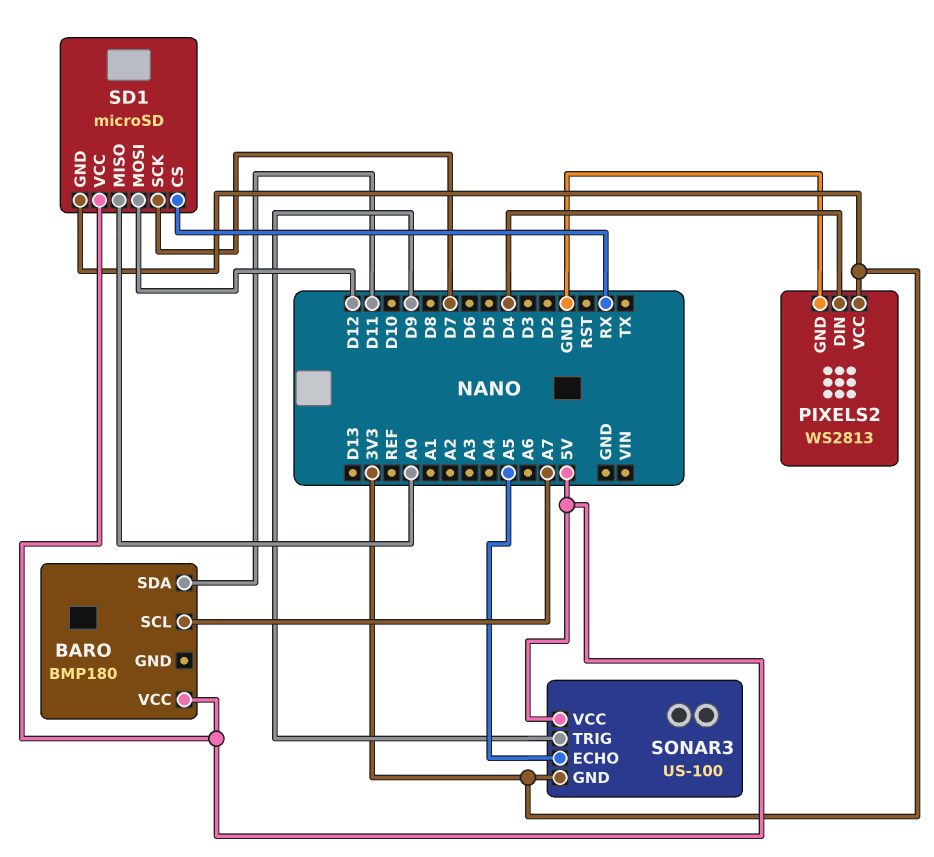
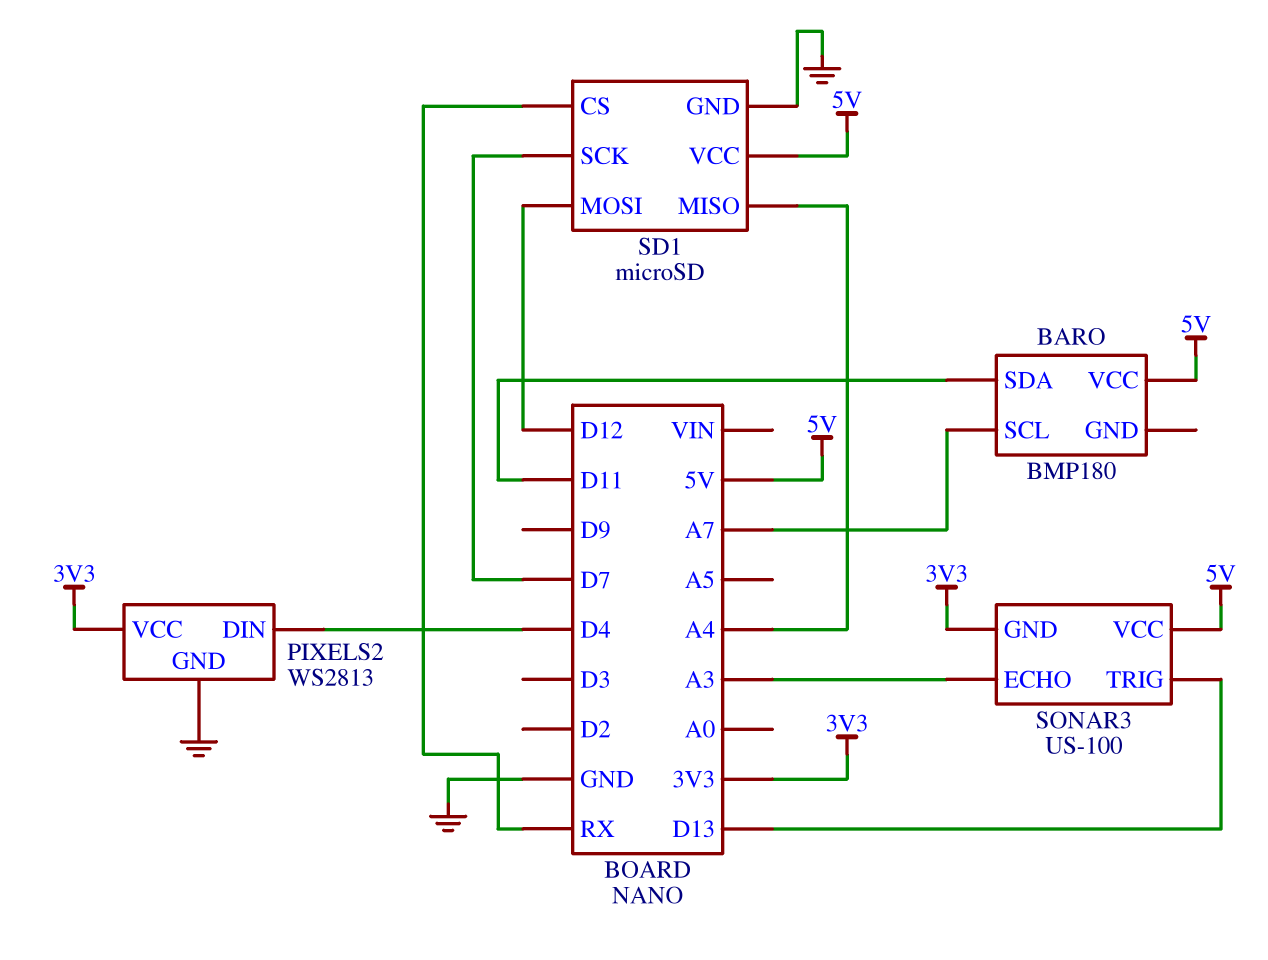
SD1 pin GND: 3V3 -> GND
SD1 pin MISO: A0 -> A4
SONAR3 pin ECHO: A5 -> A3
SONAR3 pin TRIG: D9 -> D13

